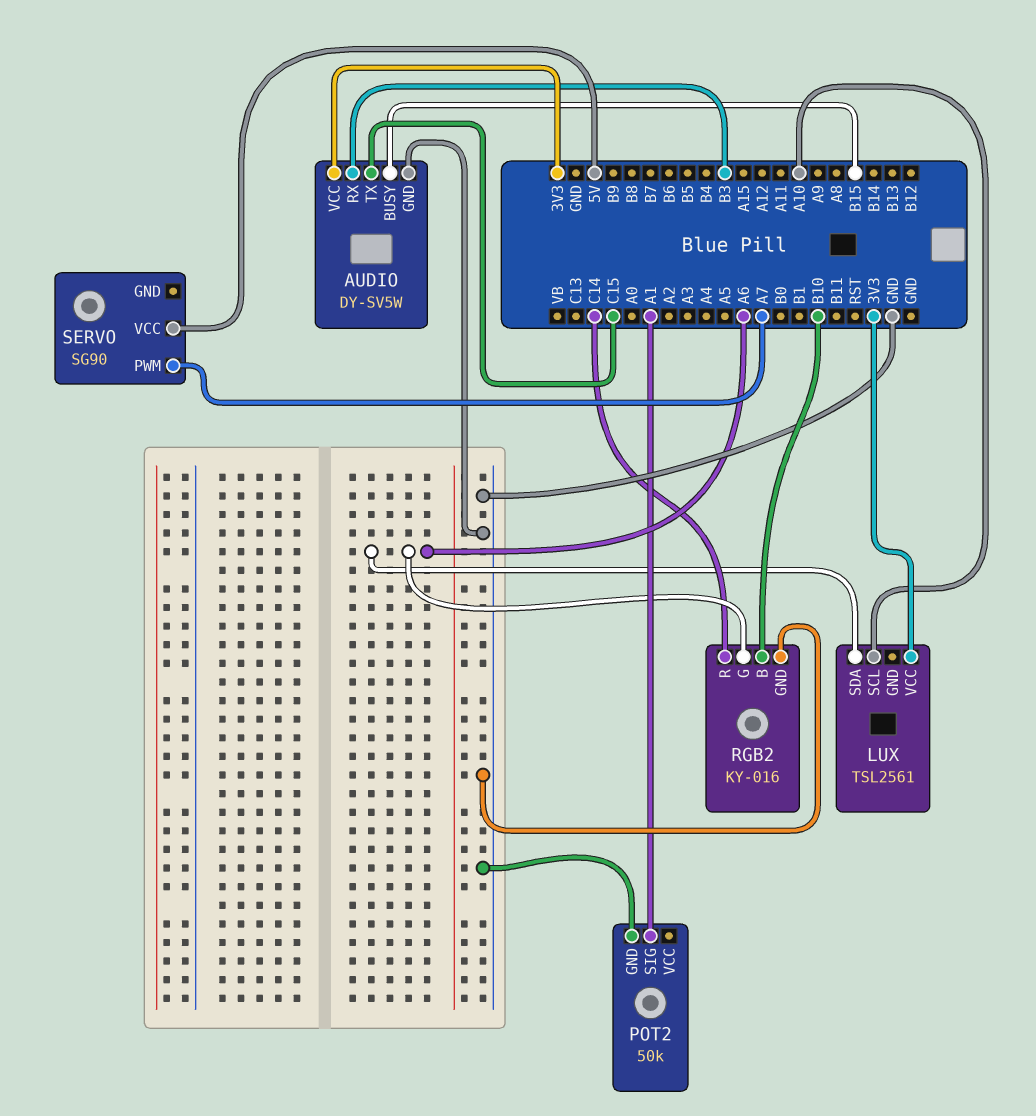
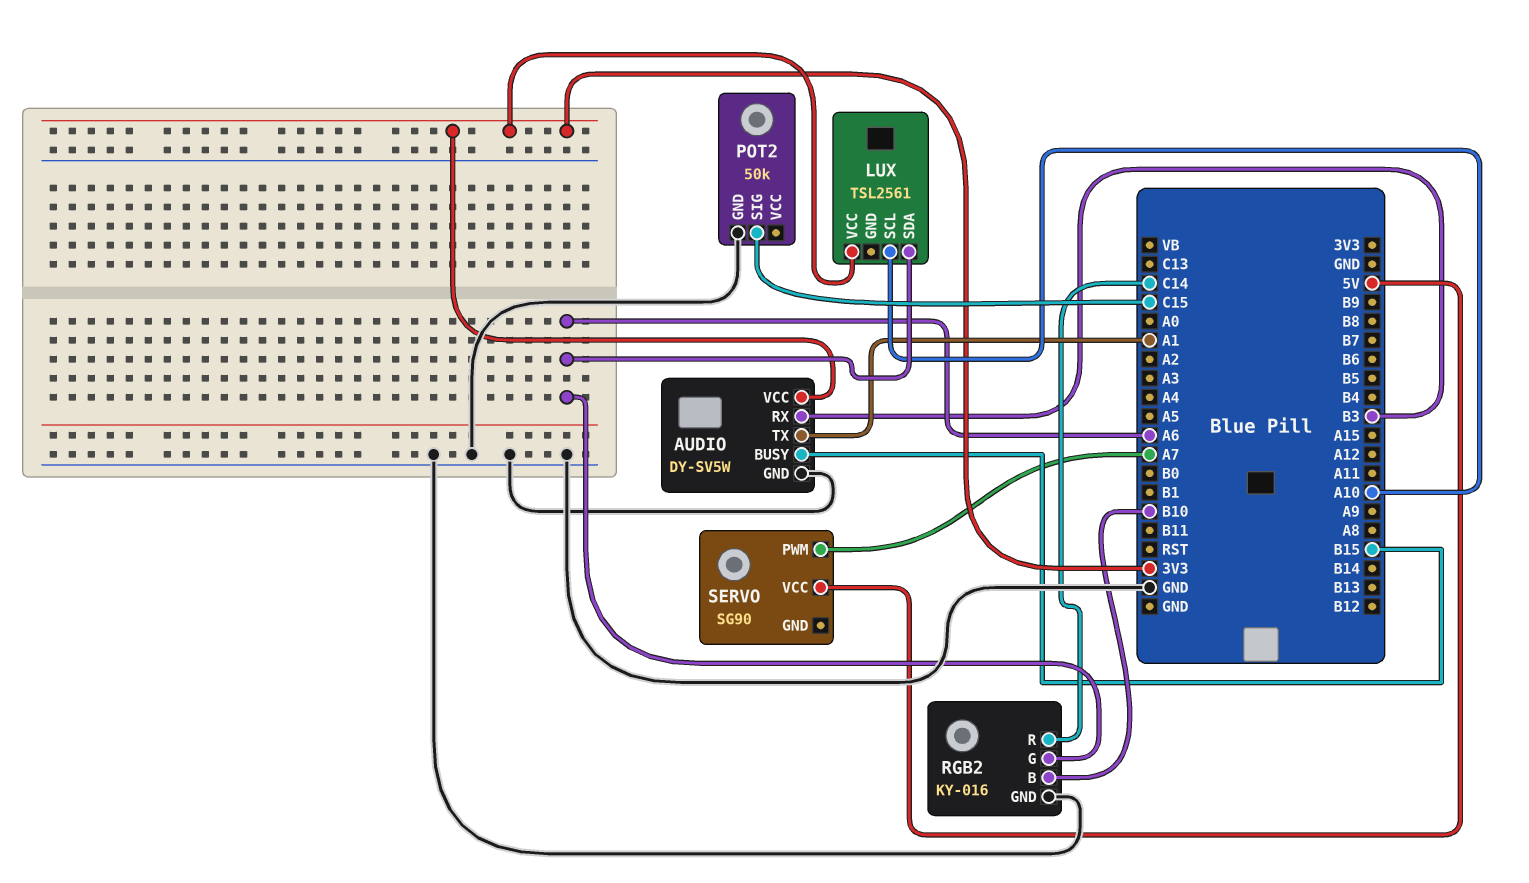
AUDIO pin TX: C15 -> A1
POT2 pin SIG: A1 -> C15

